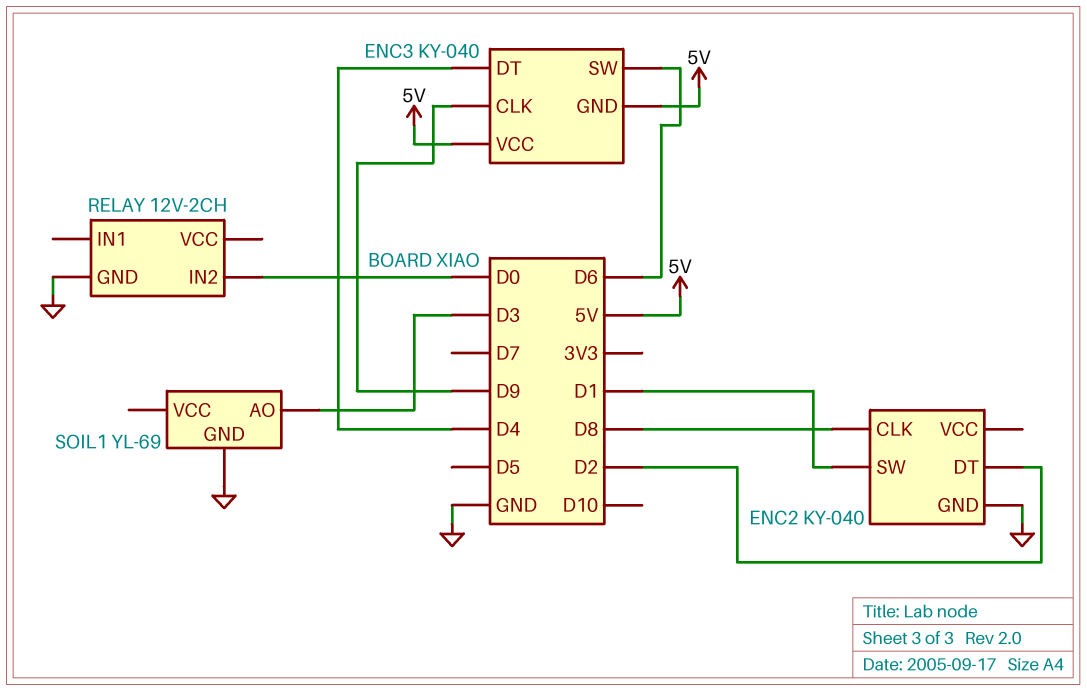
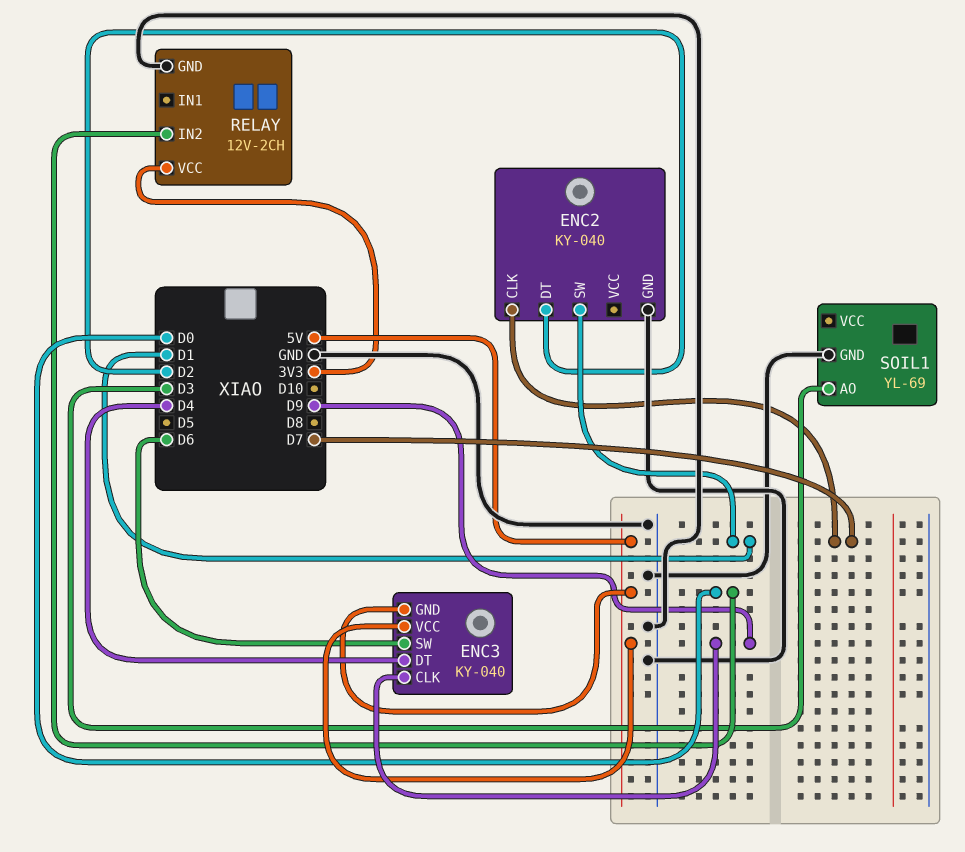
ENC2 pin CLK: D8 -> D7
RELAY pin VCC: none -> 3V3

